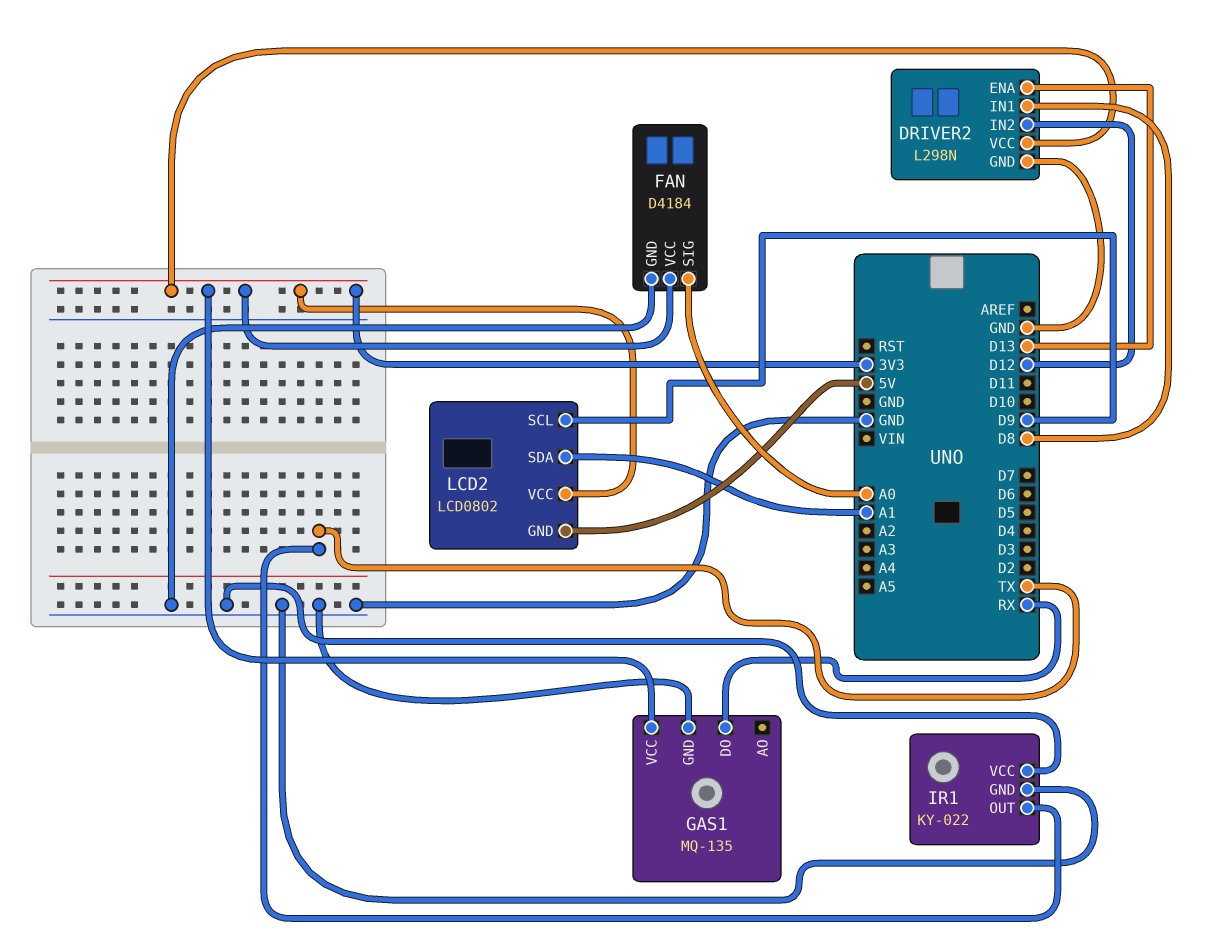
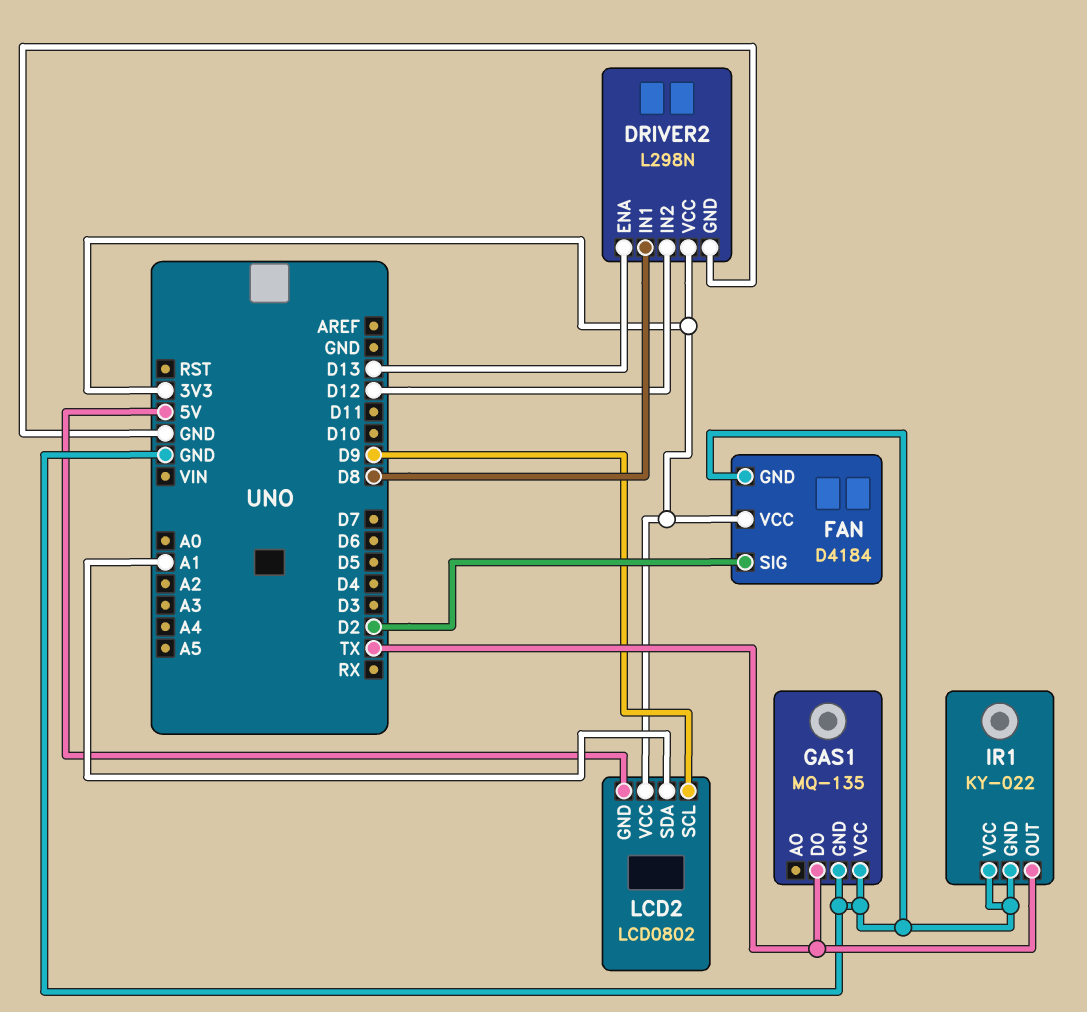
FAN pin SIG: A0 -> D2
GAS1 pin DO: RX -> TX
GAS1 pin VCC: 3V3 -> GND

